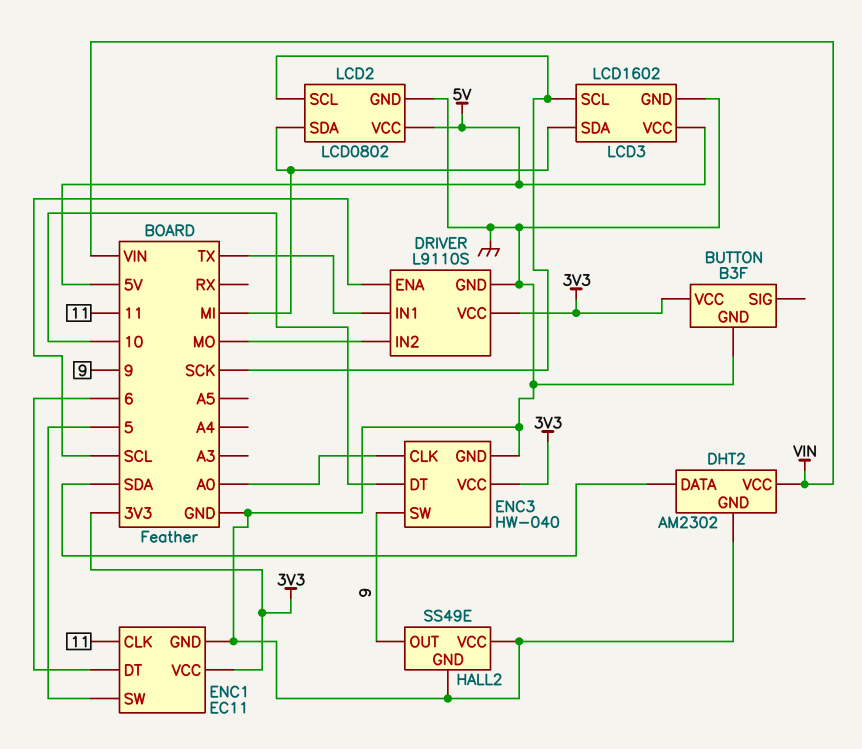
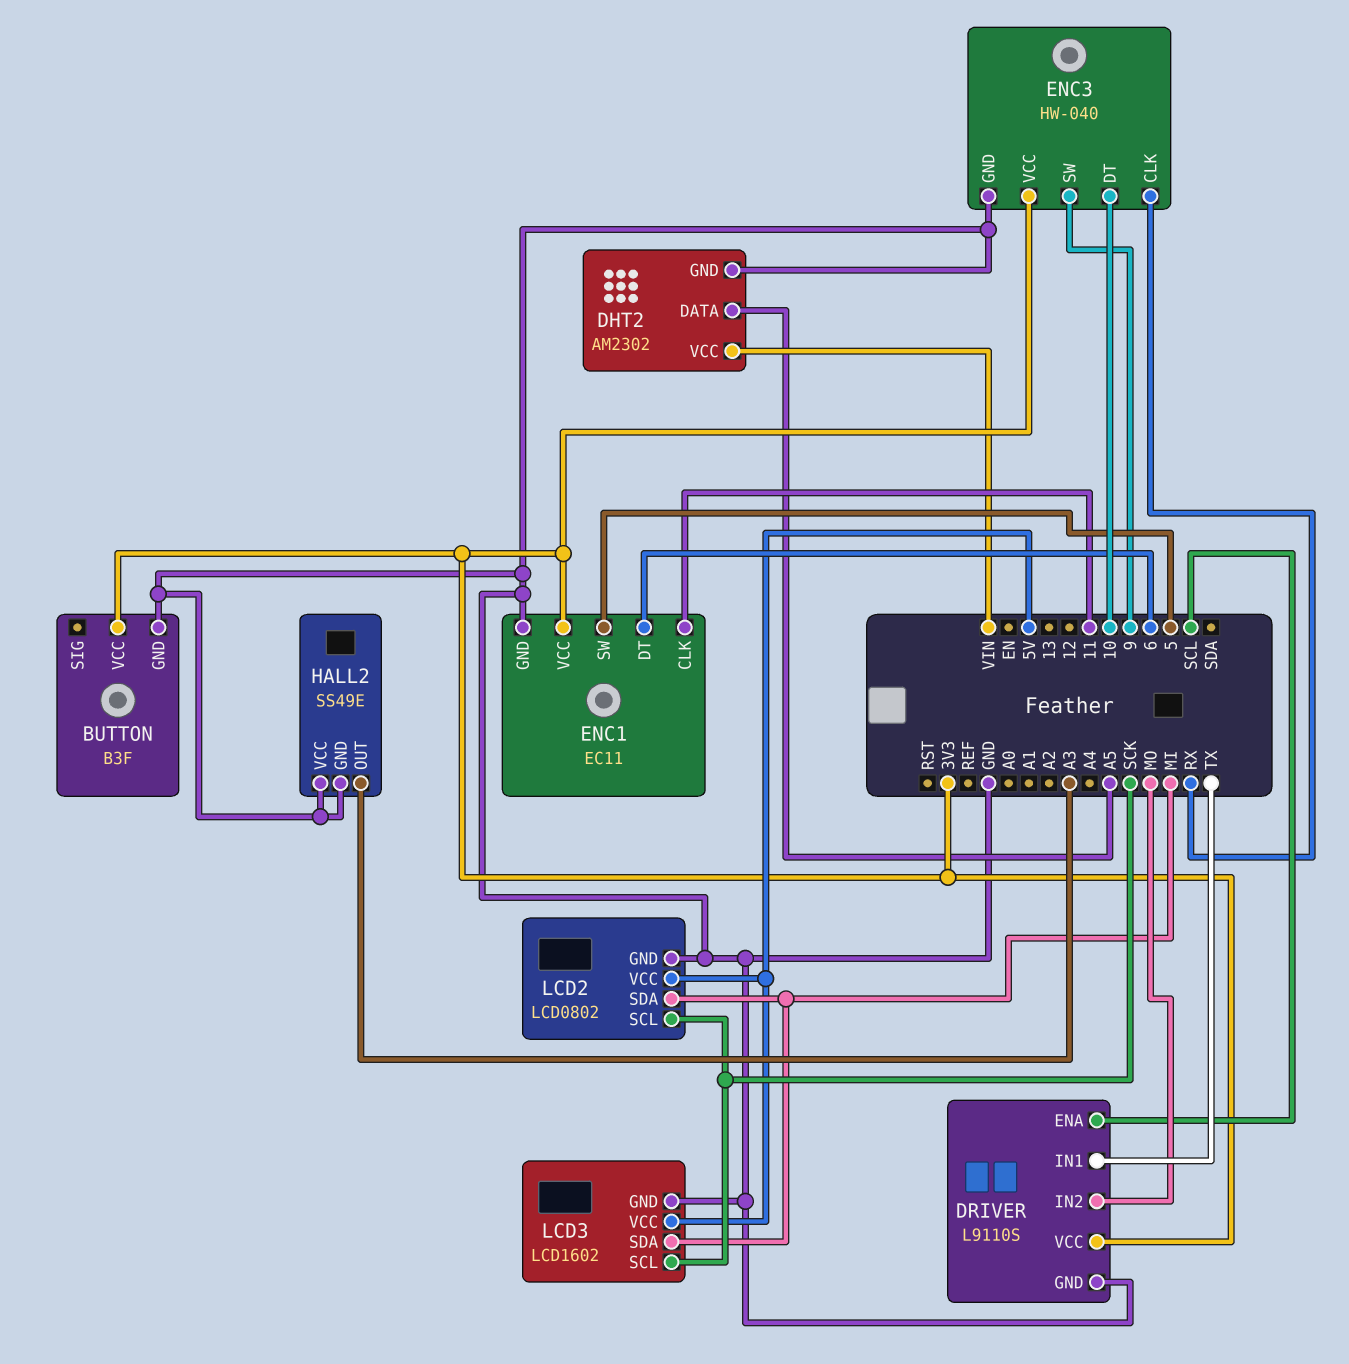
DHT2 pin DATA: SDA -> A5
ENC3 pin CLK: A0 -> RX
HALL2 pin OUT: 9 -> A3

